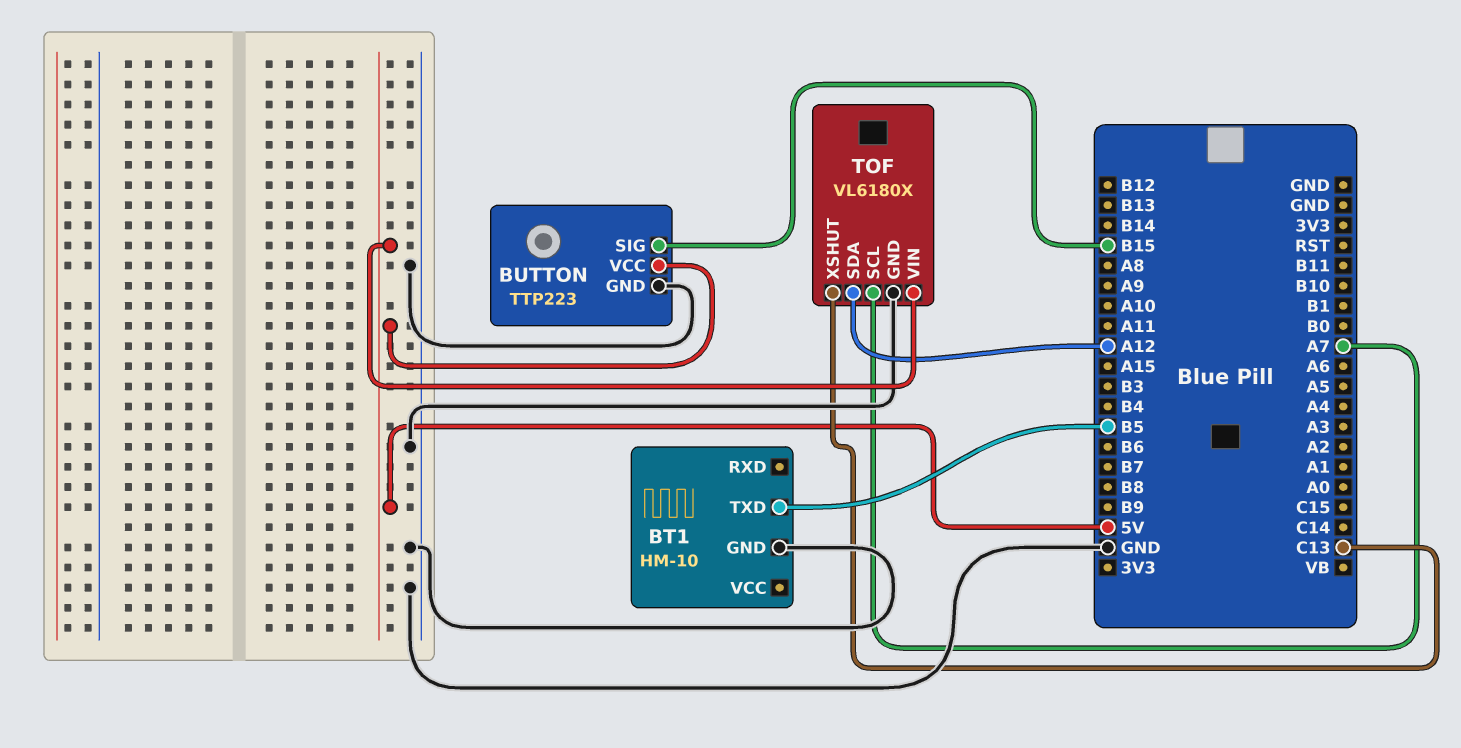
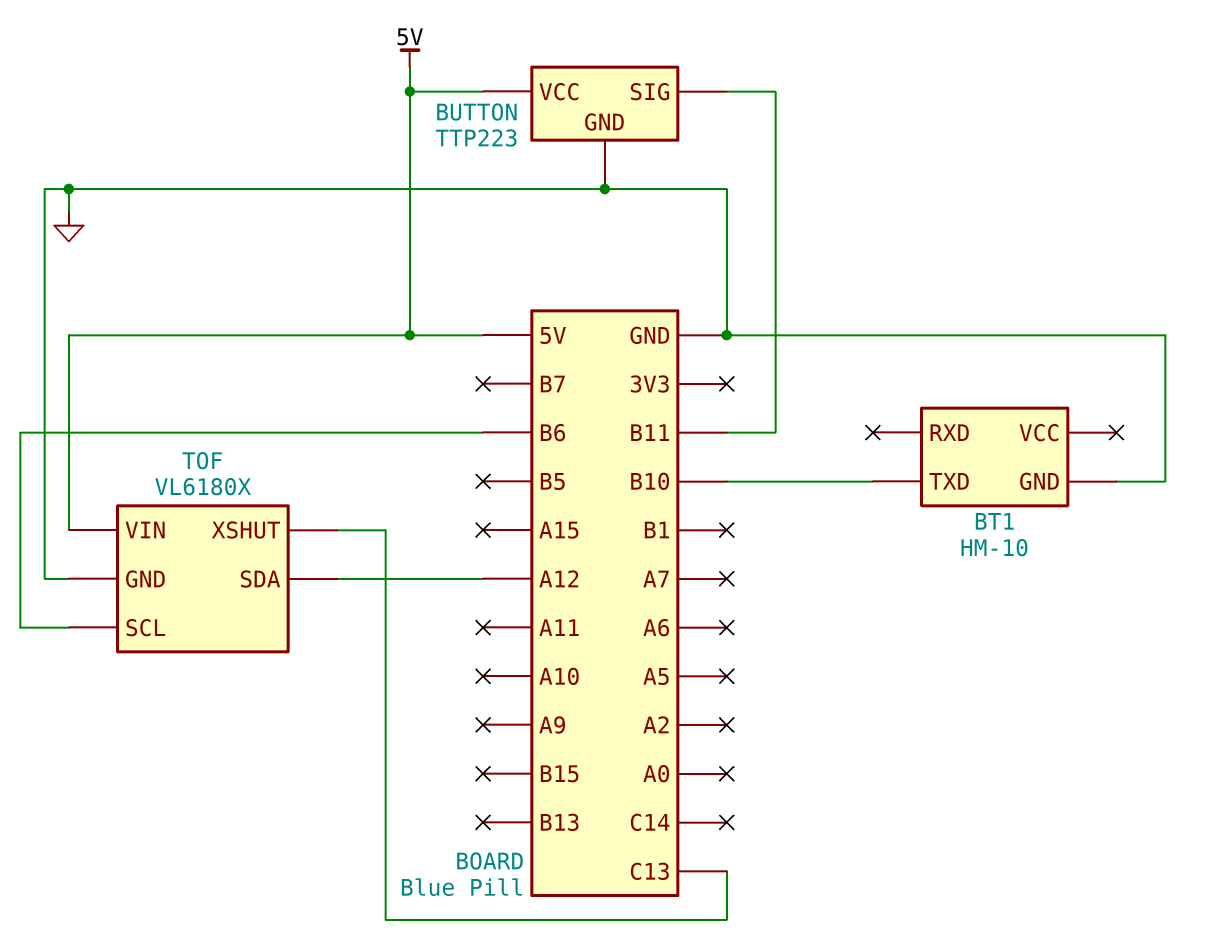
BT1 pin TXD: B5 -> B10
BUTTON pin SIG: B15 -> B11
TOF pin SCL: A7 -> B6

